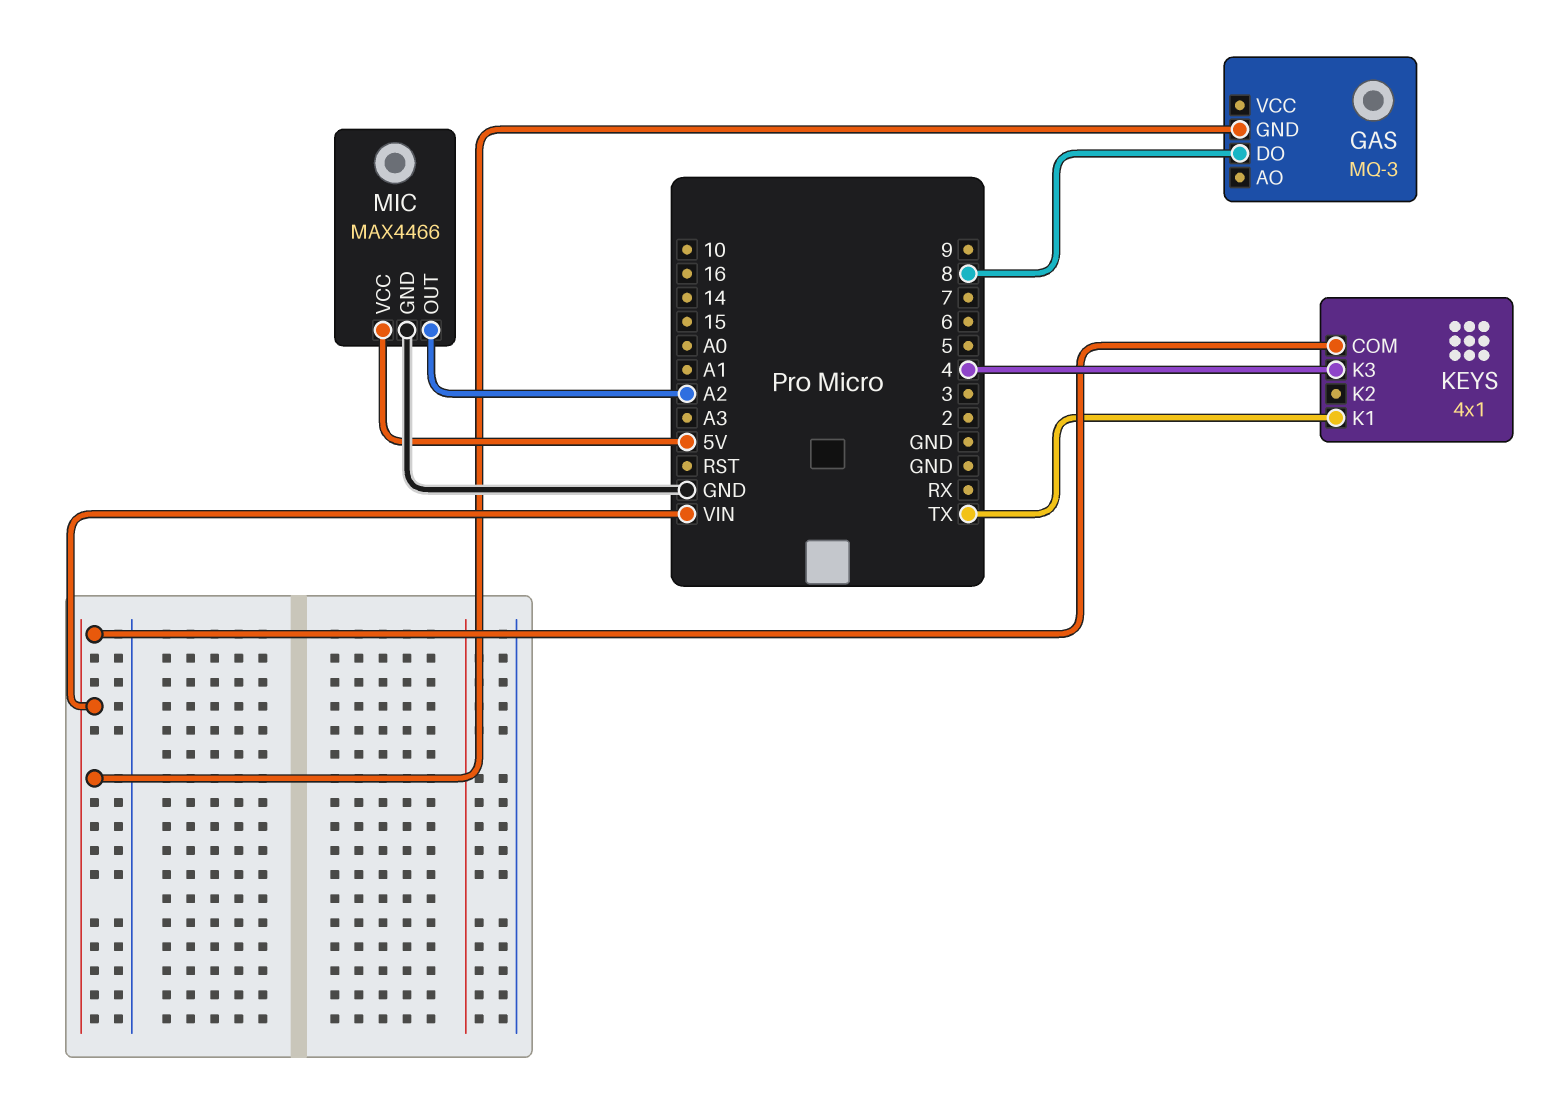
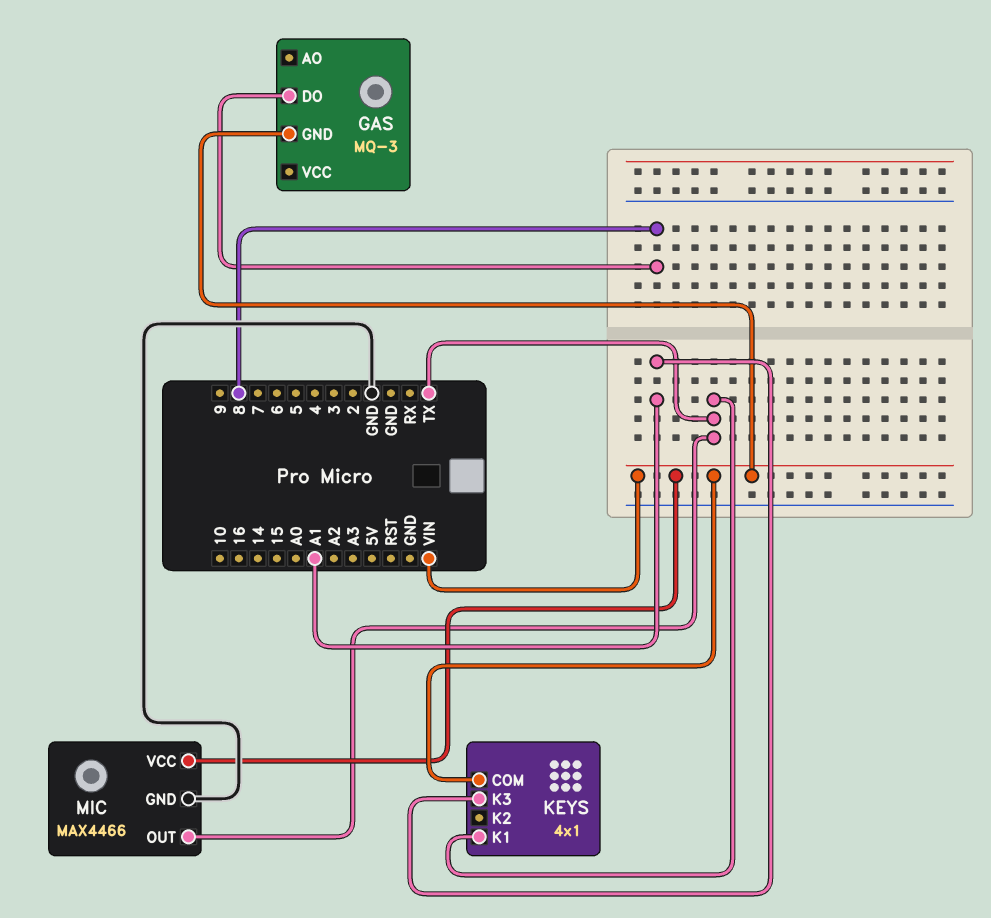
KEYS pin K3: 4 -> A1
MIC pin OUT: A2 -> TX
MIC pin VCC: 5V -> VIN

